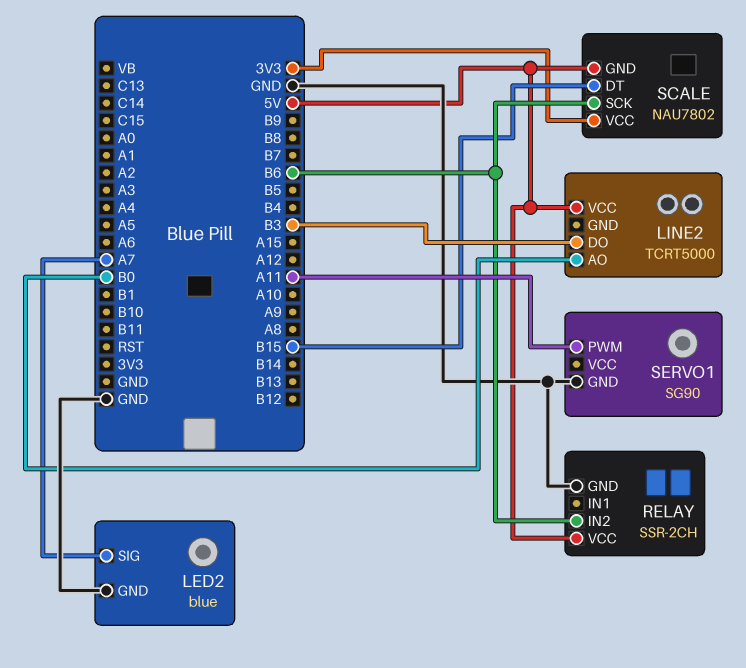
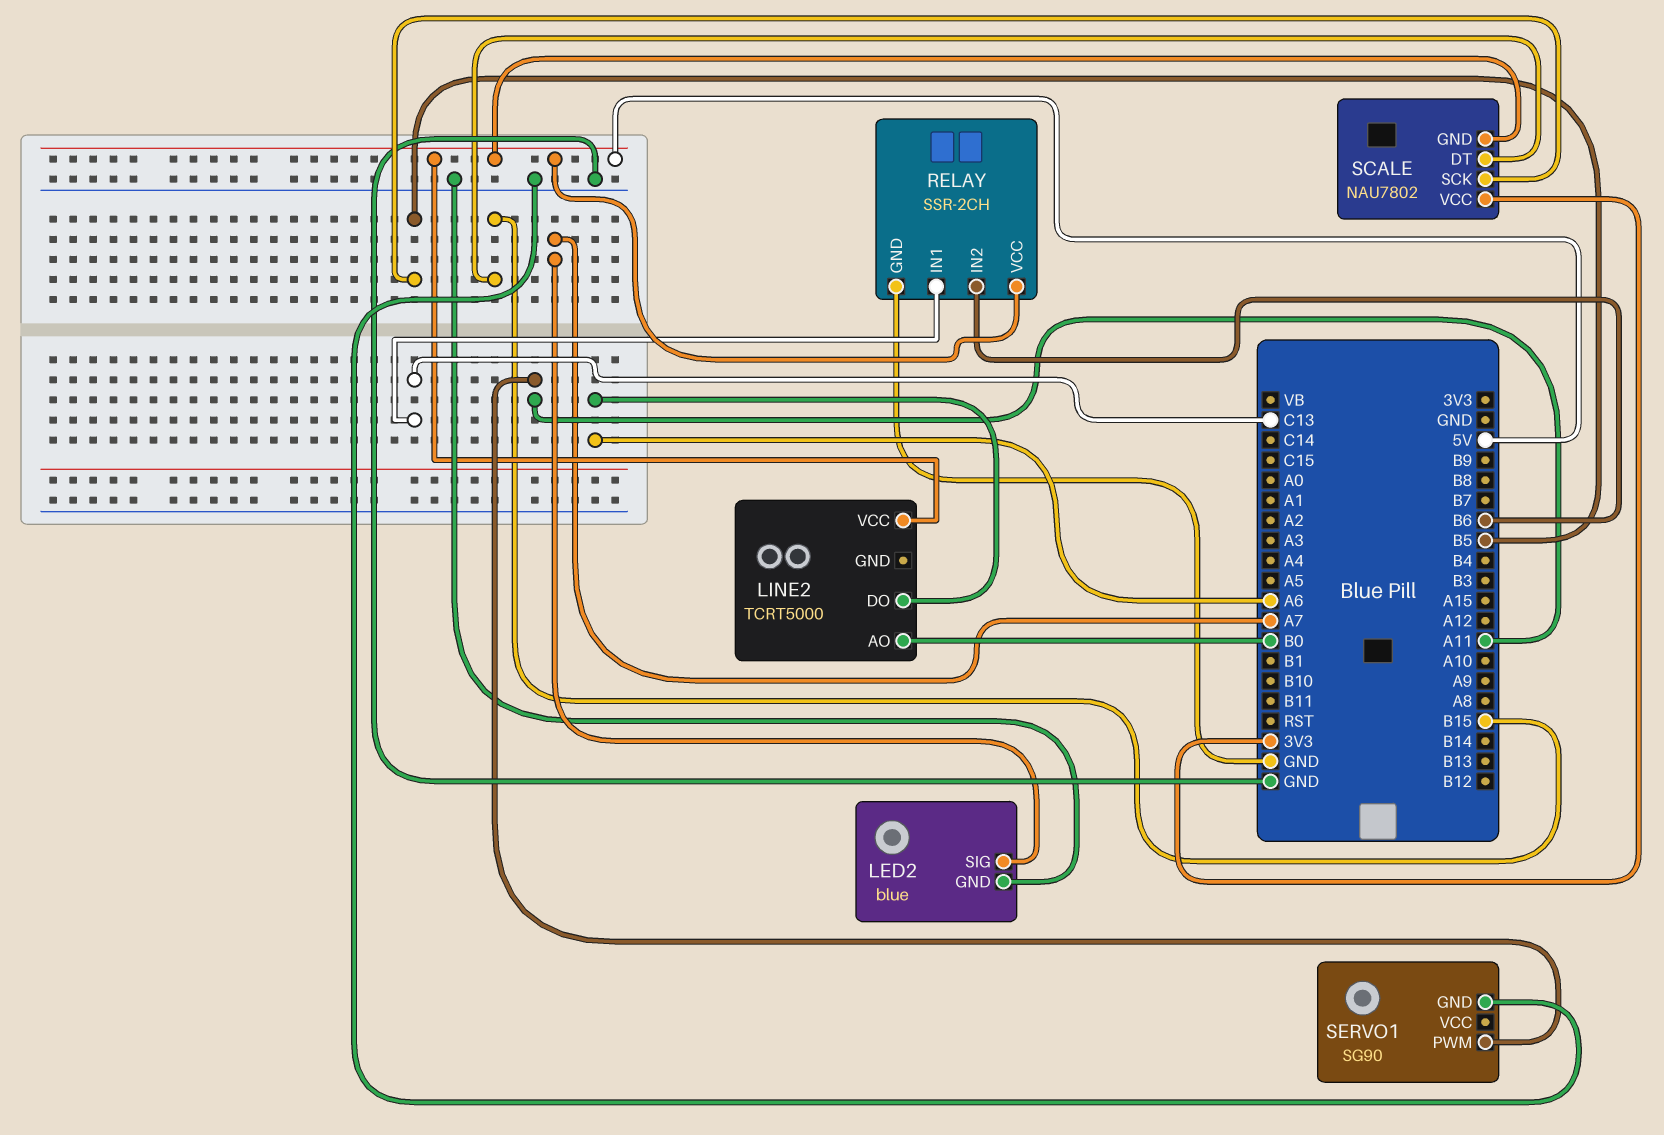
LINE2 pin DO: B3 -> A6
RELAY pin IN1: none -> C13
SCALE pin SCK: B6 -> B5

